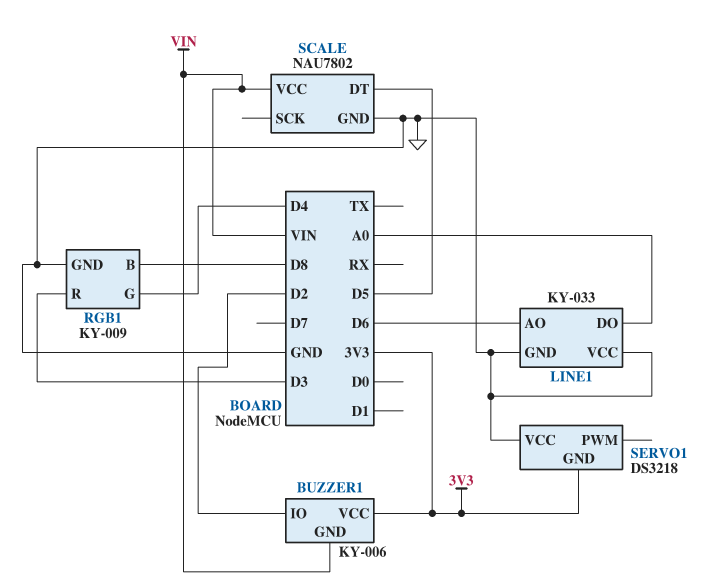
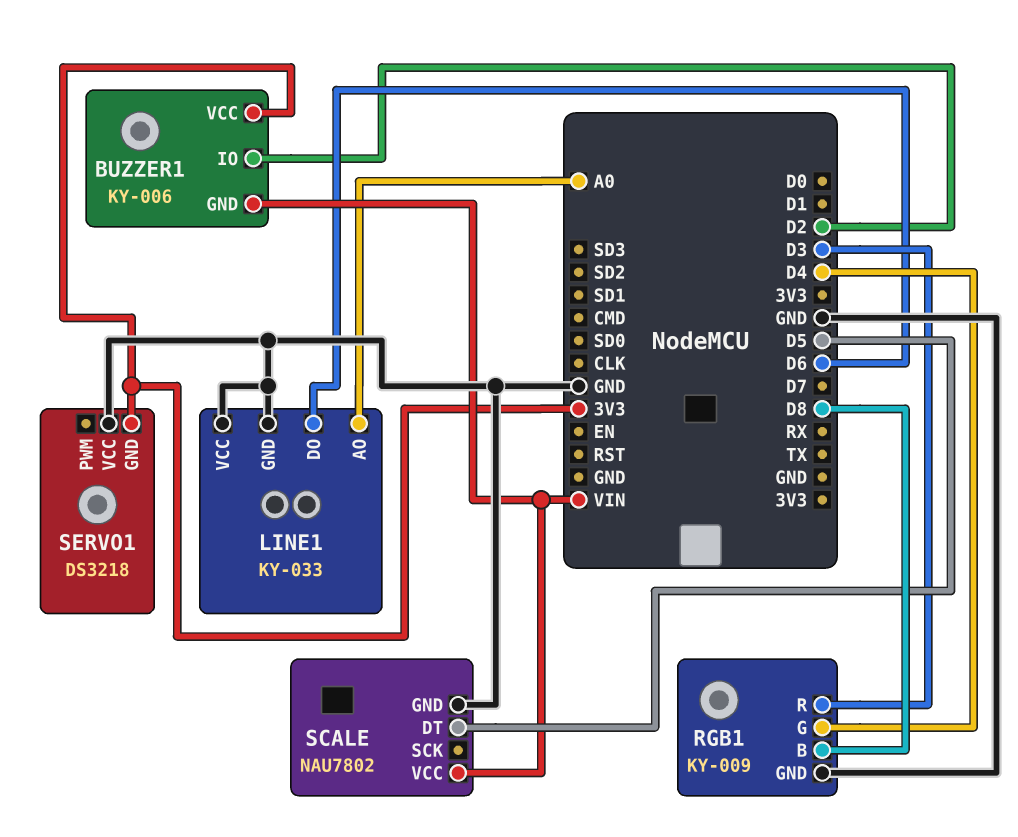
LINE1 pin AO: D6 -> A0
LINE1 pin DO: A0 -> D6

